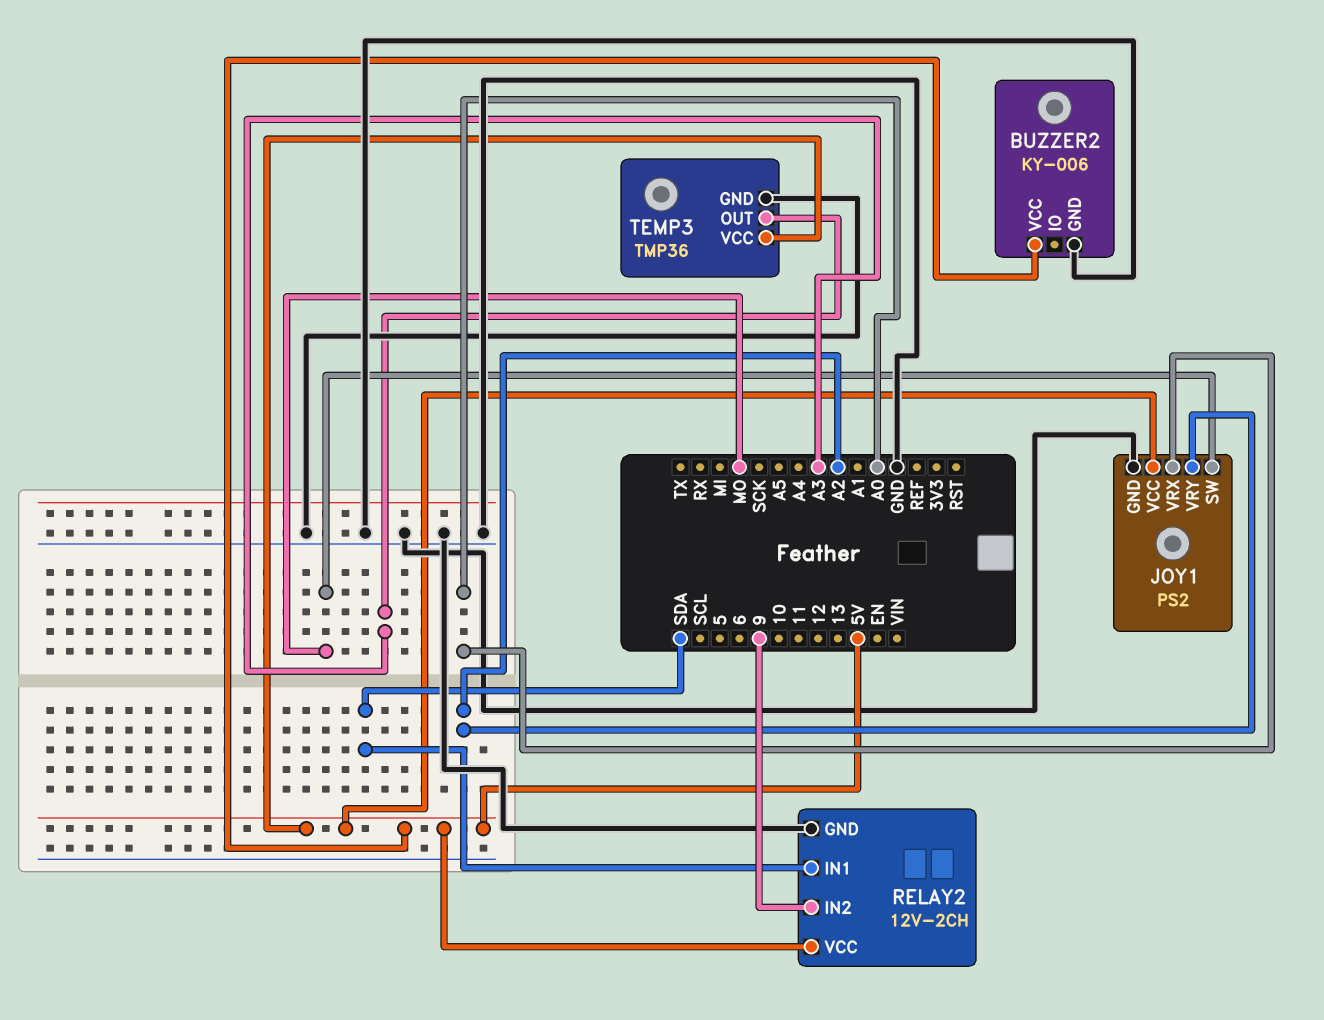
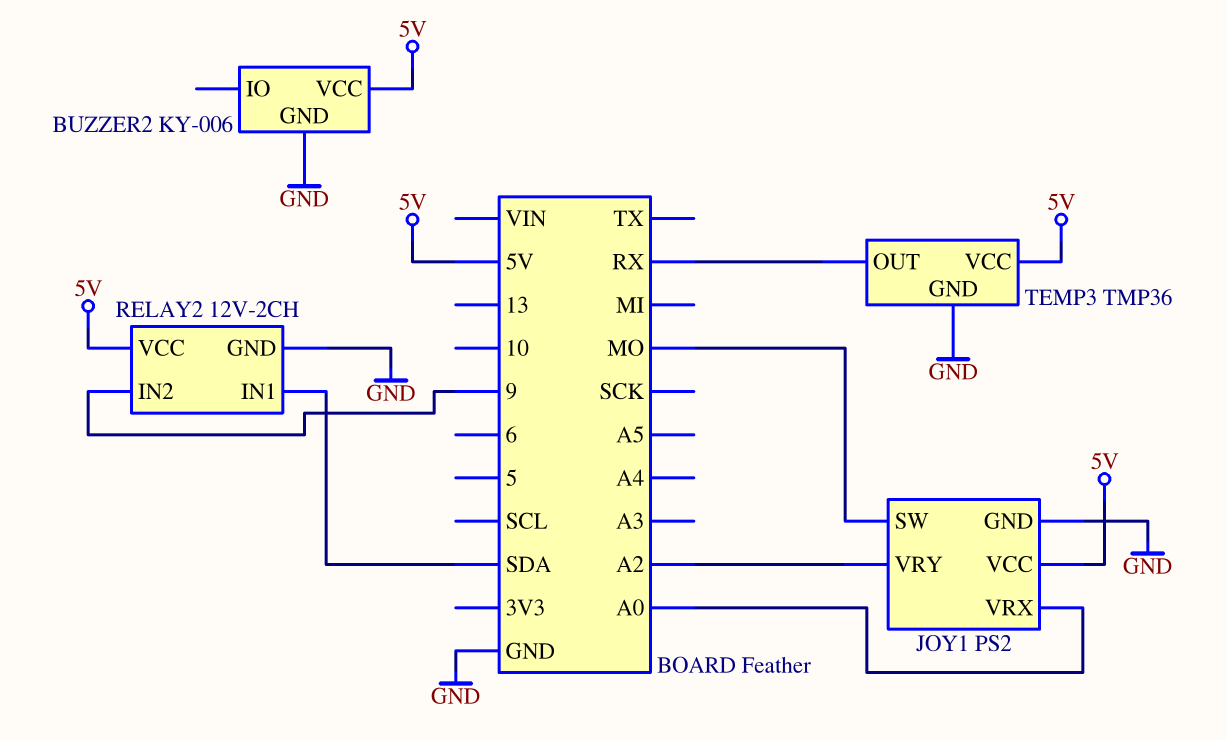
TEMP3 pin OUT: A3 -> RX

